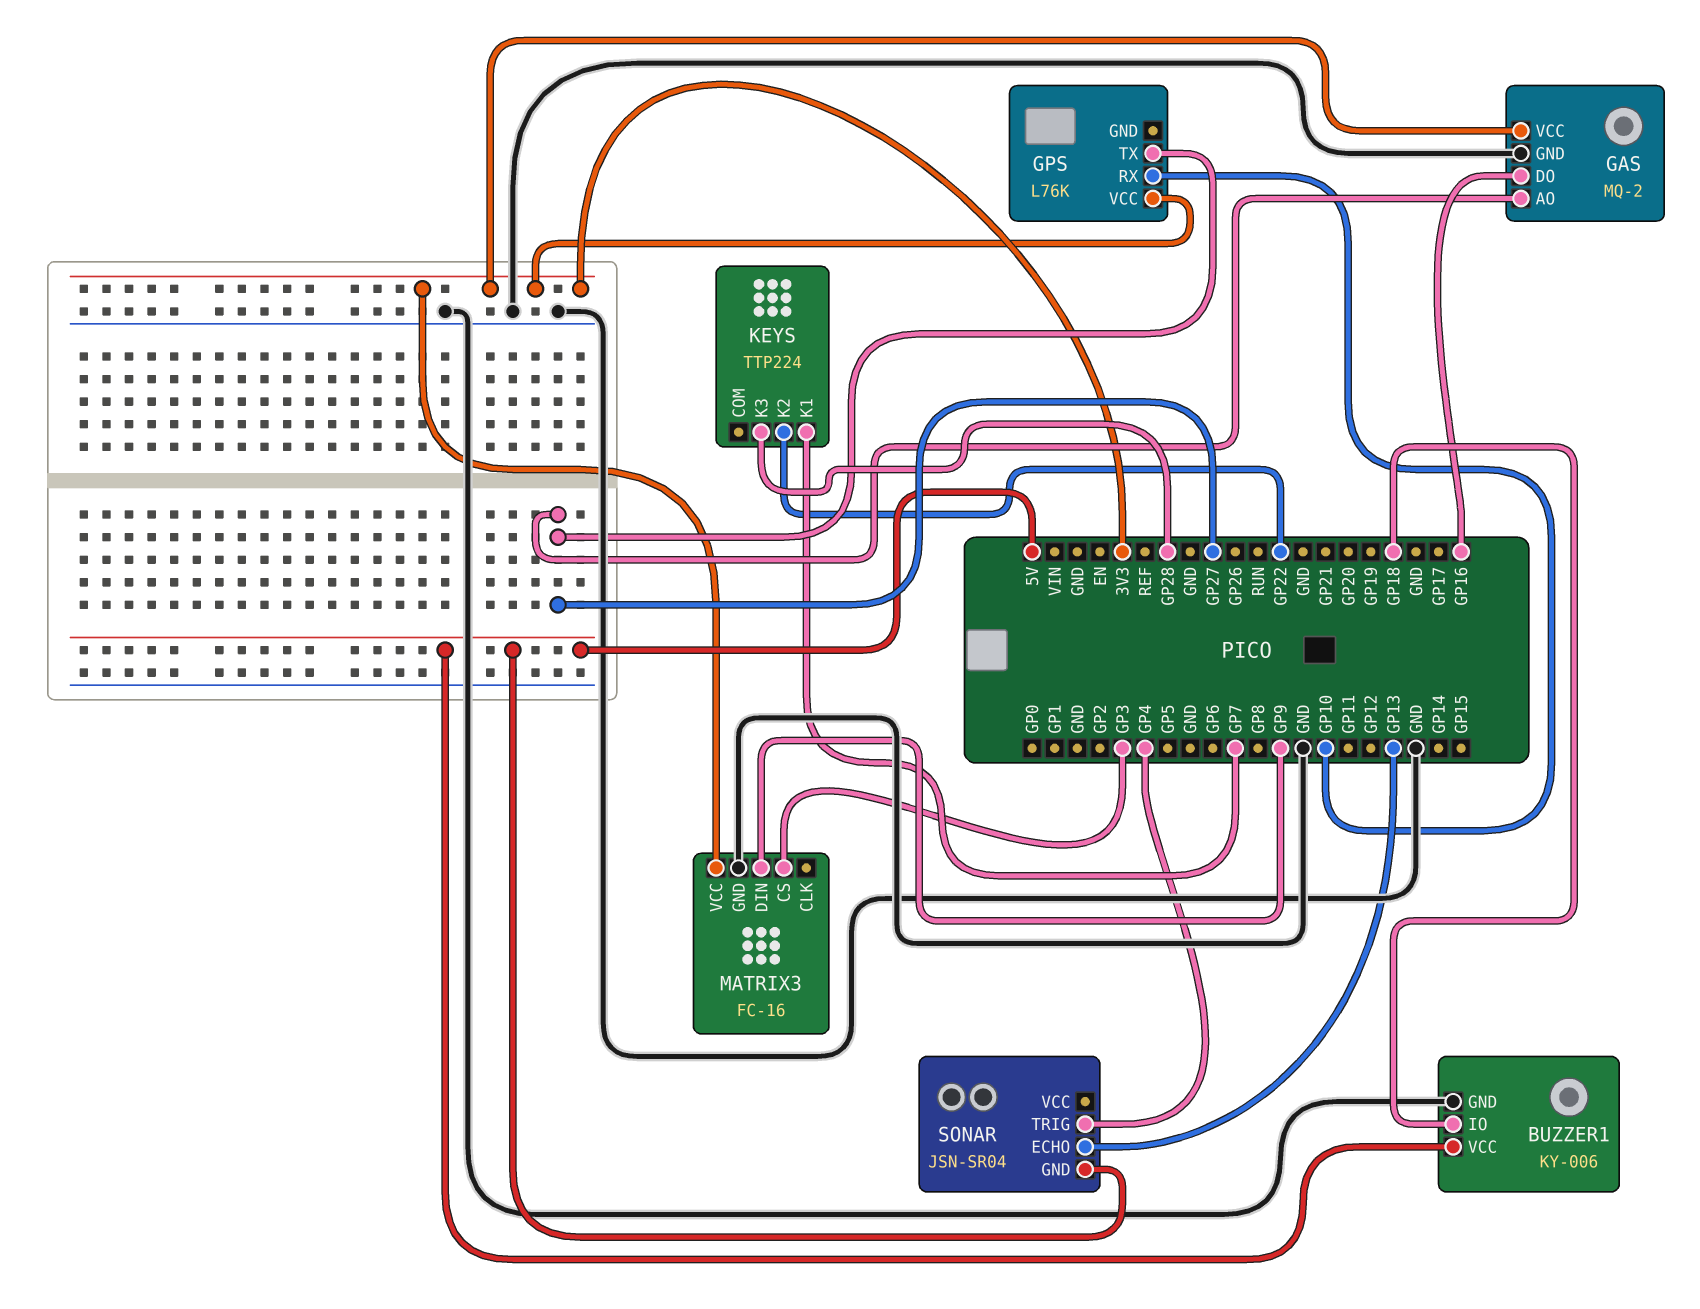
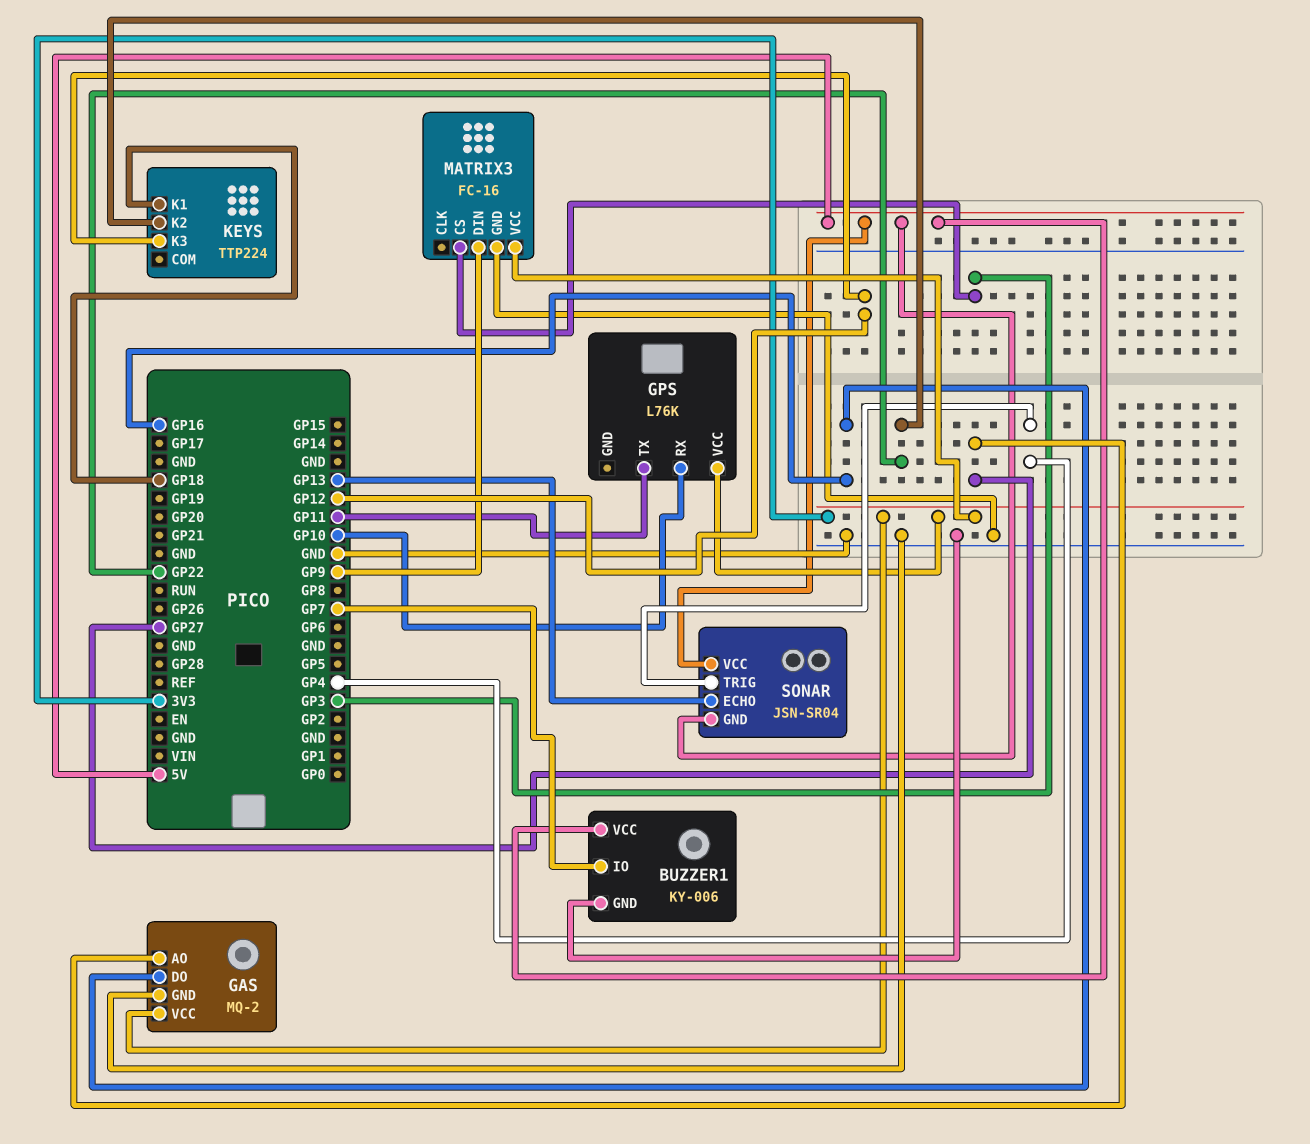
BUZZER1 pin IO: GP18 -> GP7
GPS pin TX: GP27 -> GP11
KEYS pin K1: GP7 -> GP18
KEYS pin K3: GP28 -> GP12
SONAR pin VCC: none -> 5V

